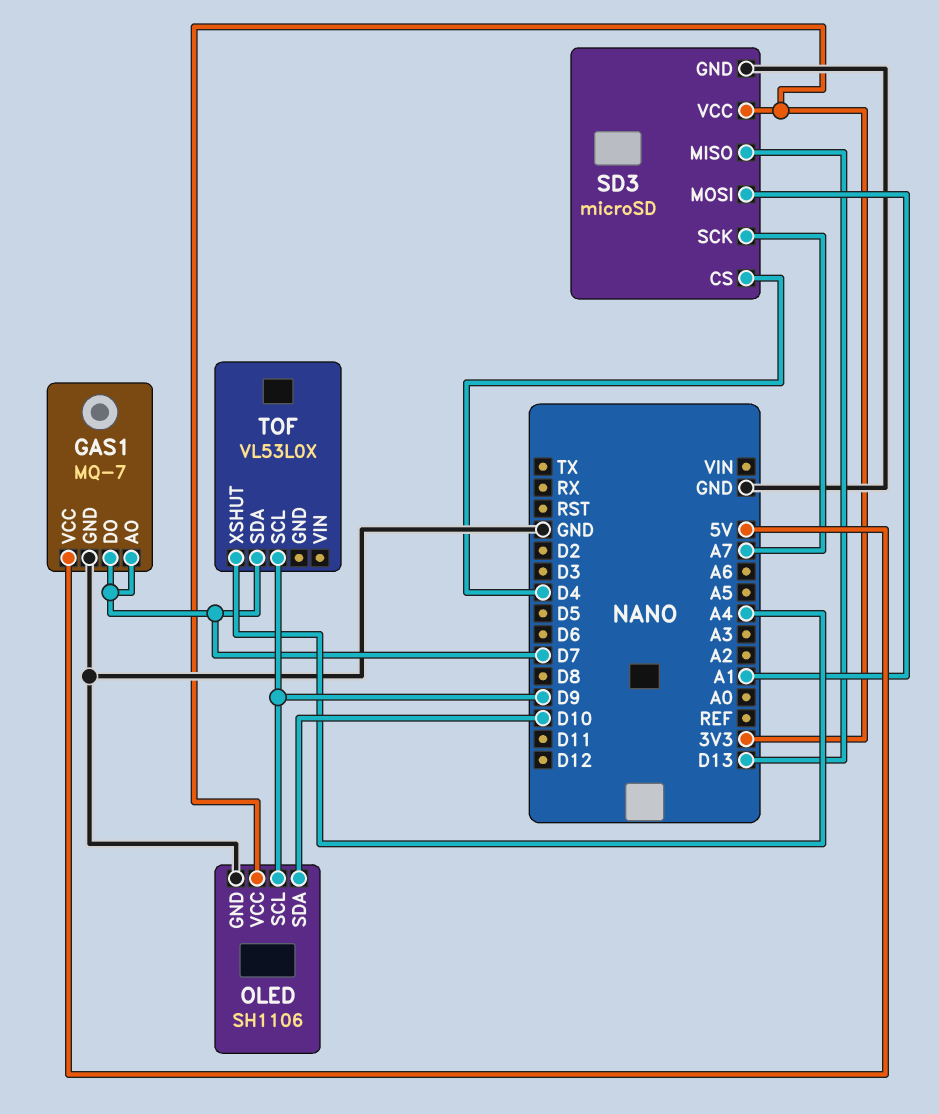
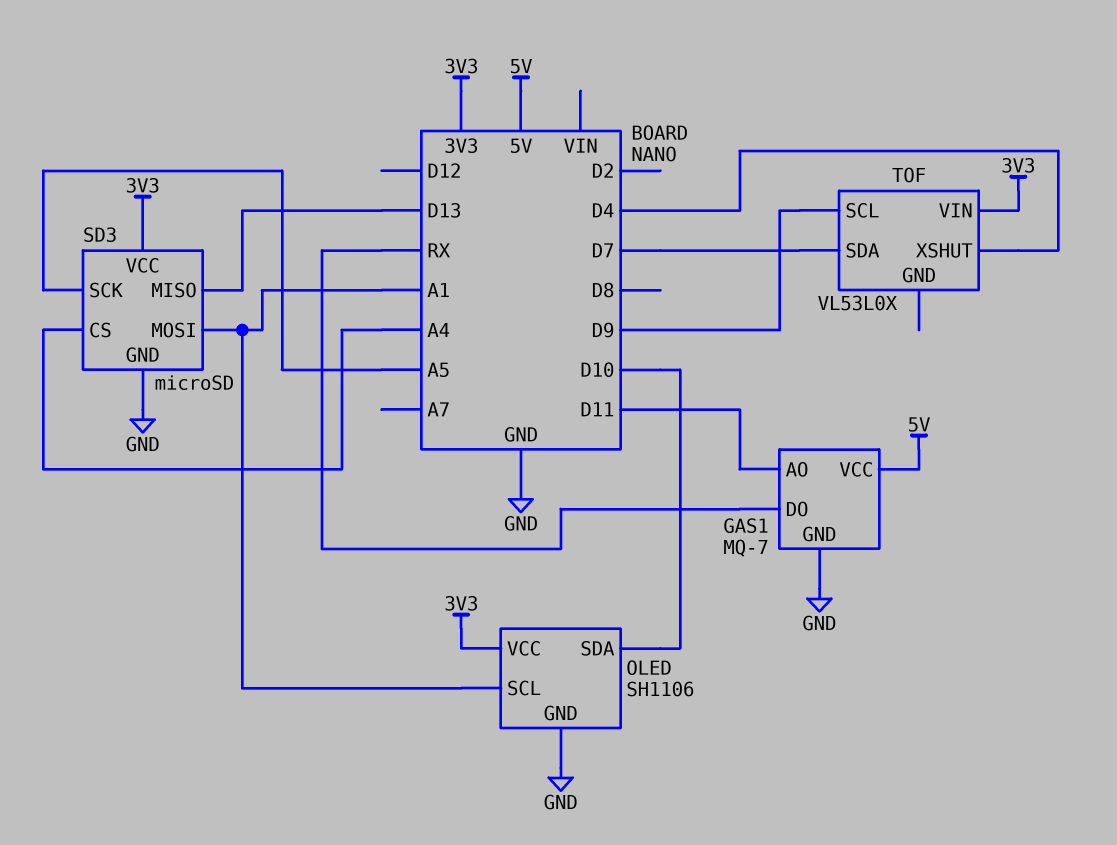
GAS1 pin AO: D7 -> D11
GAS1 pin DO: D7 -> RX
OLED pin SCL: D9 -> A1
SD3 pin CS: D4 -> A4
SD3 pin SCK: A7 -> A5
TOF pin VIN: none -> 3V3
TOF pin XSHUT: A4 -> D4

